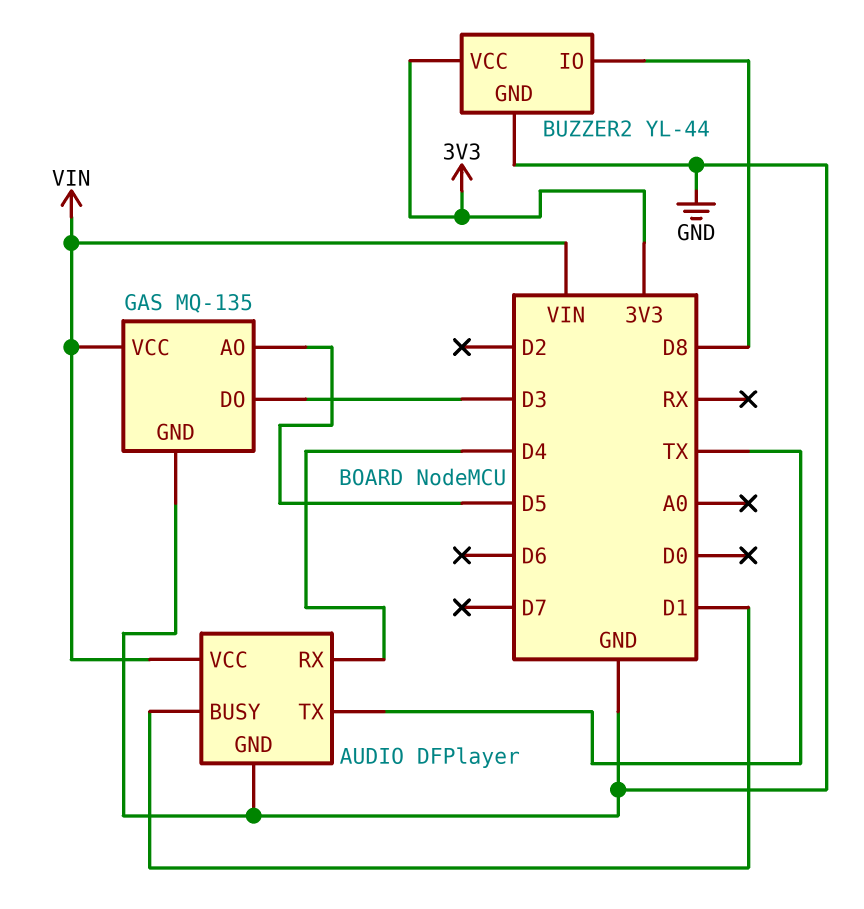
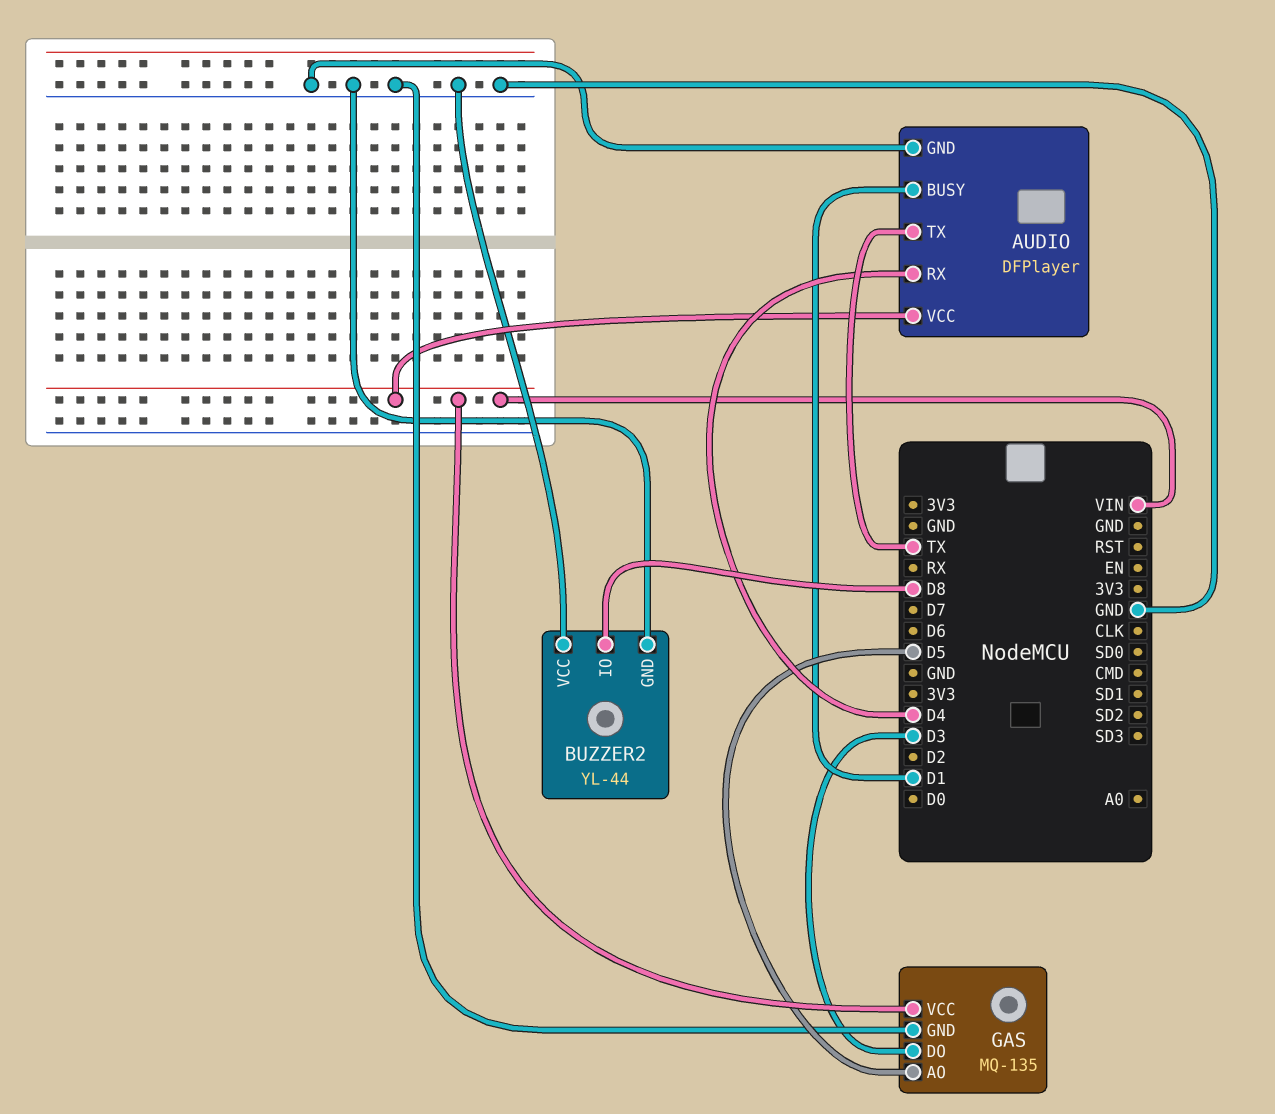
BUZZER2 pin VCC: 3V3 -> GND

